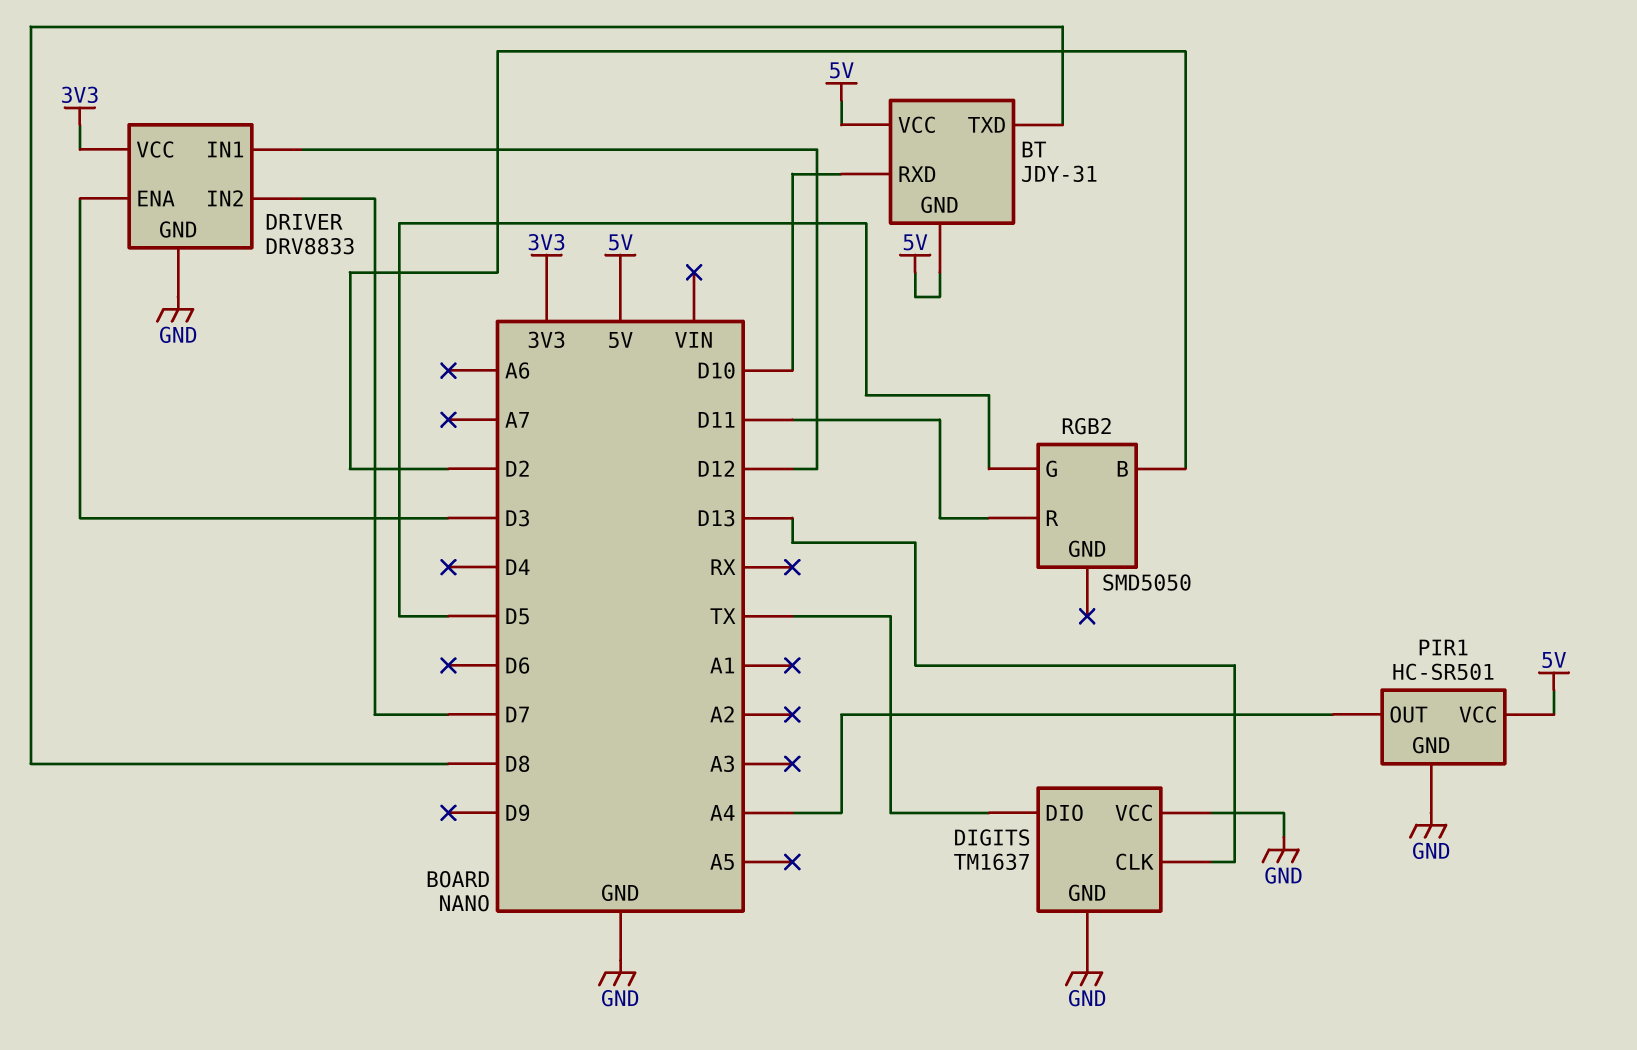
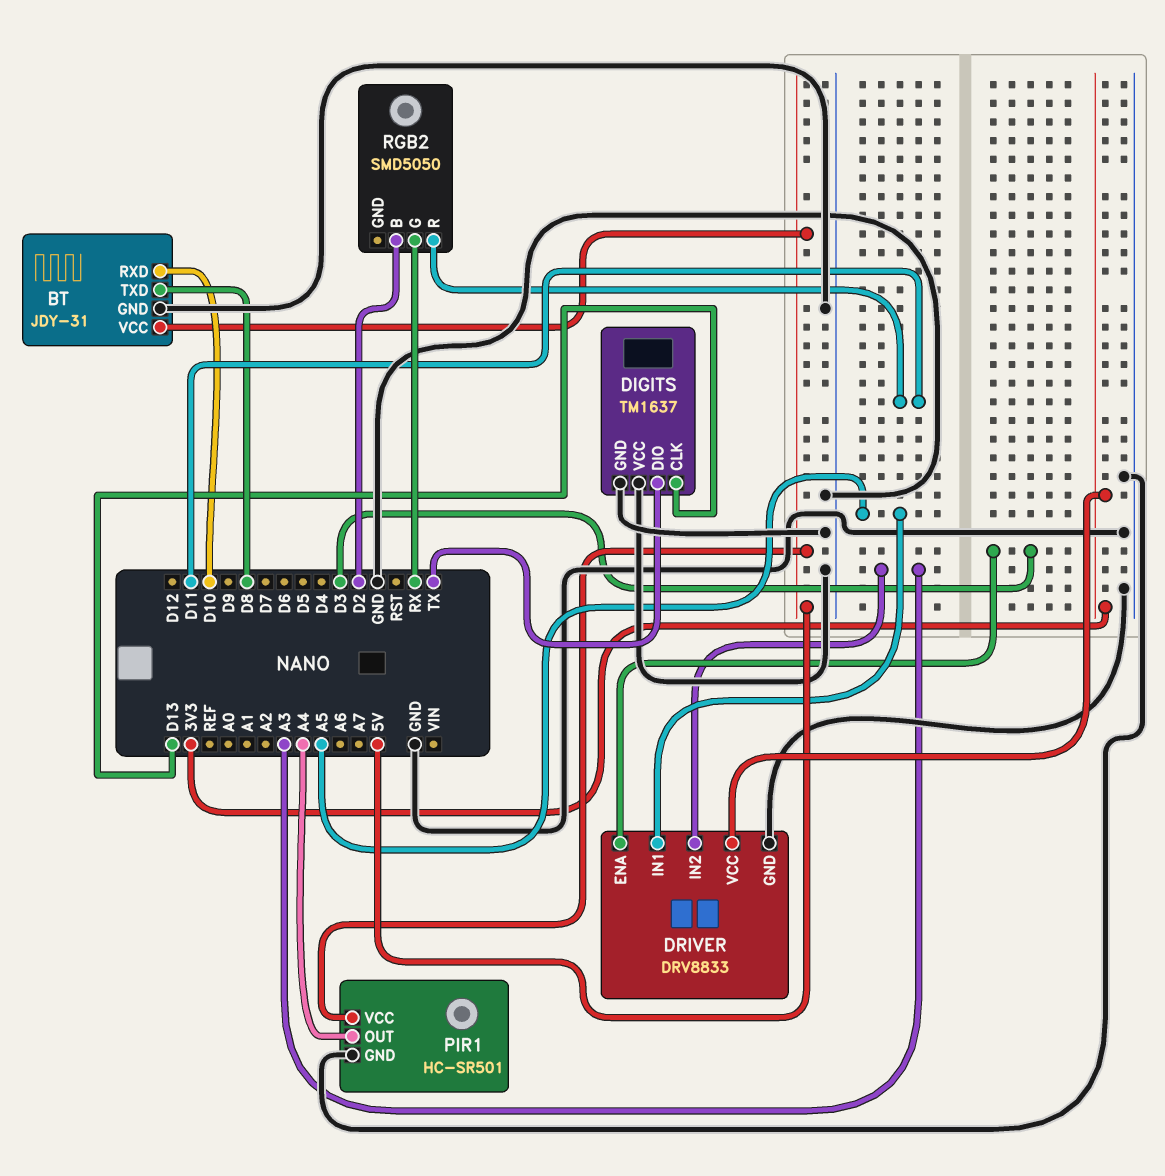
BT pin GND: 5V -> GND
DRIVER pin IN1: D12 -> A5
DRIVER pin IN2: D7 -> A3
RGB2 pin G: D5 -> RX

